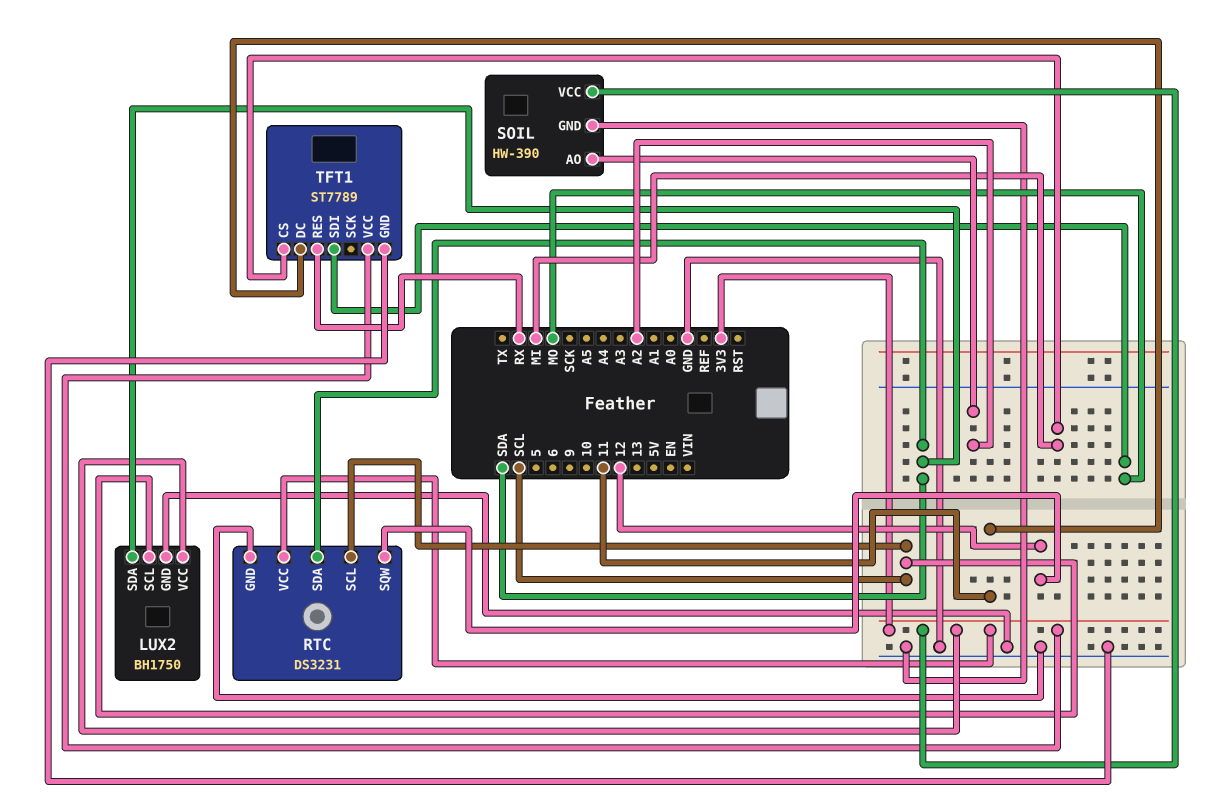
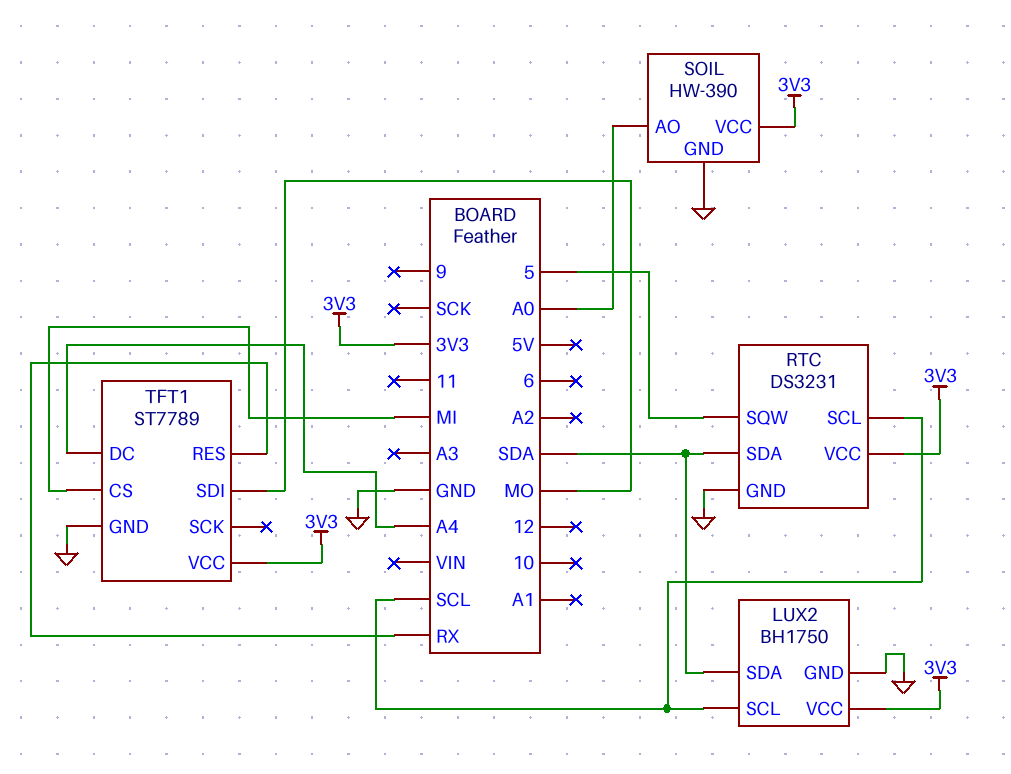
RTC pin SQW: 12 -> 5
SOIL pin AO: A2 -> A0
TFT1 pin DC: 11 -> A4

